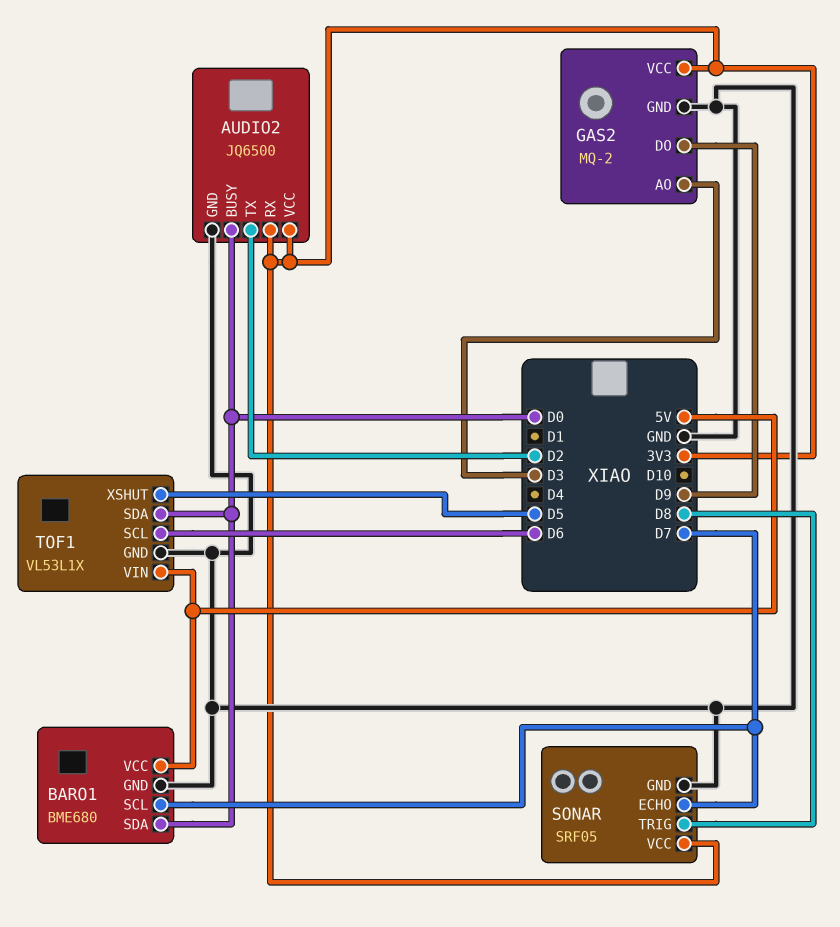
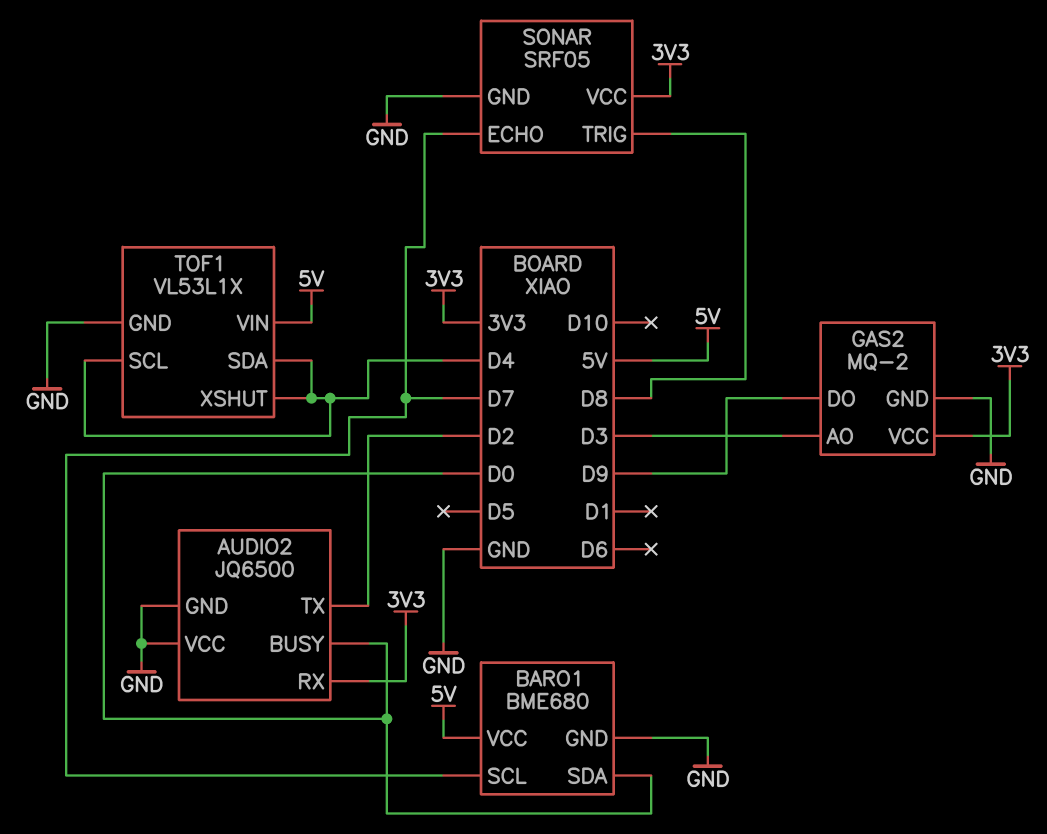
AUDIO2 pin VCC: 3V3 -> GND
TOF1 pin SCL: D6 -> D4
TOF1 pin SDA: D0 -> D4
TOF1 pin XSHUT: D5 -> D4

